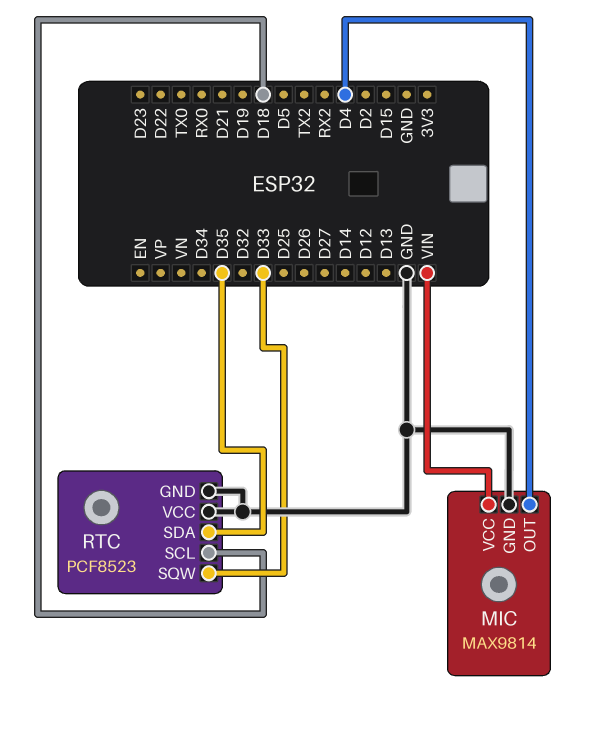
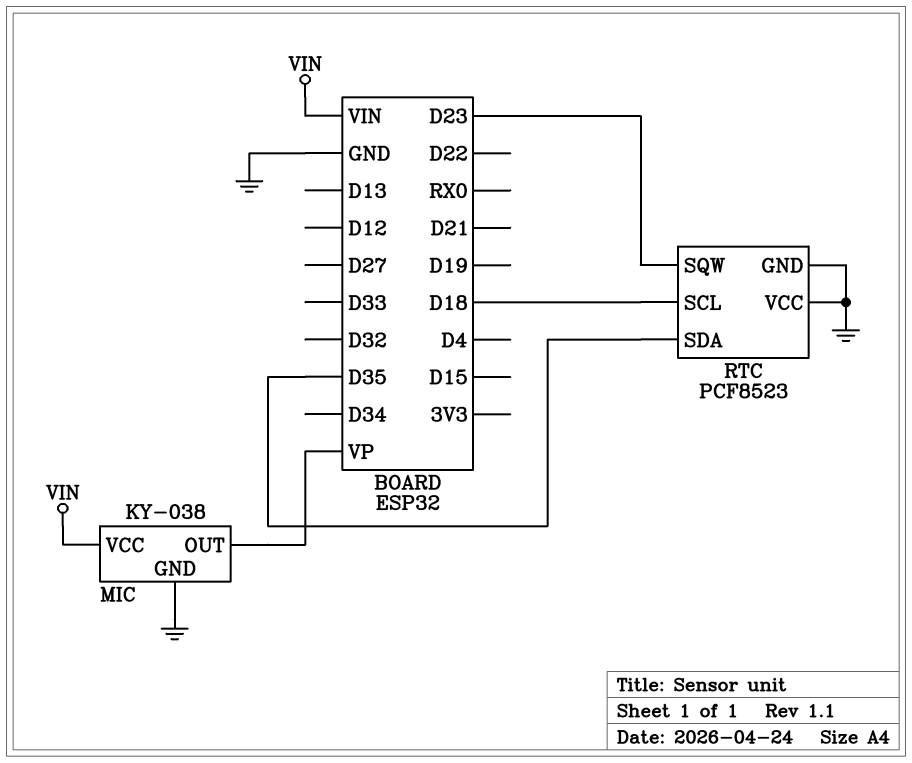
MIC: MAX9814 -> KY-038
MIC pin OUT: D4 -> VP
RTC pin SQW: D33 -> D23

